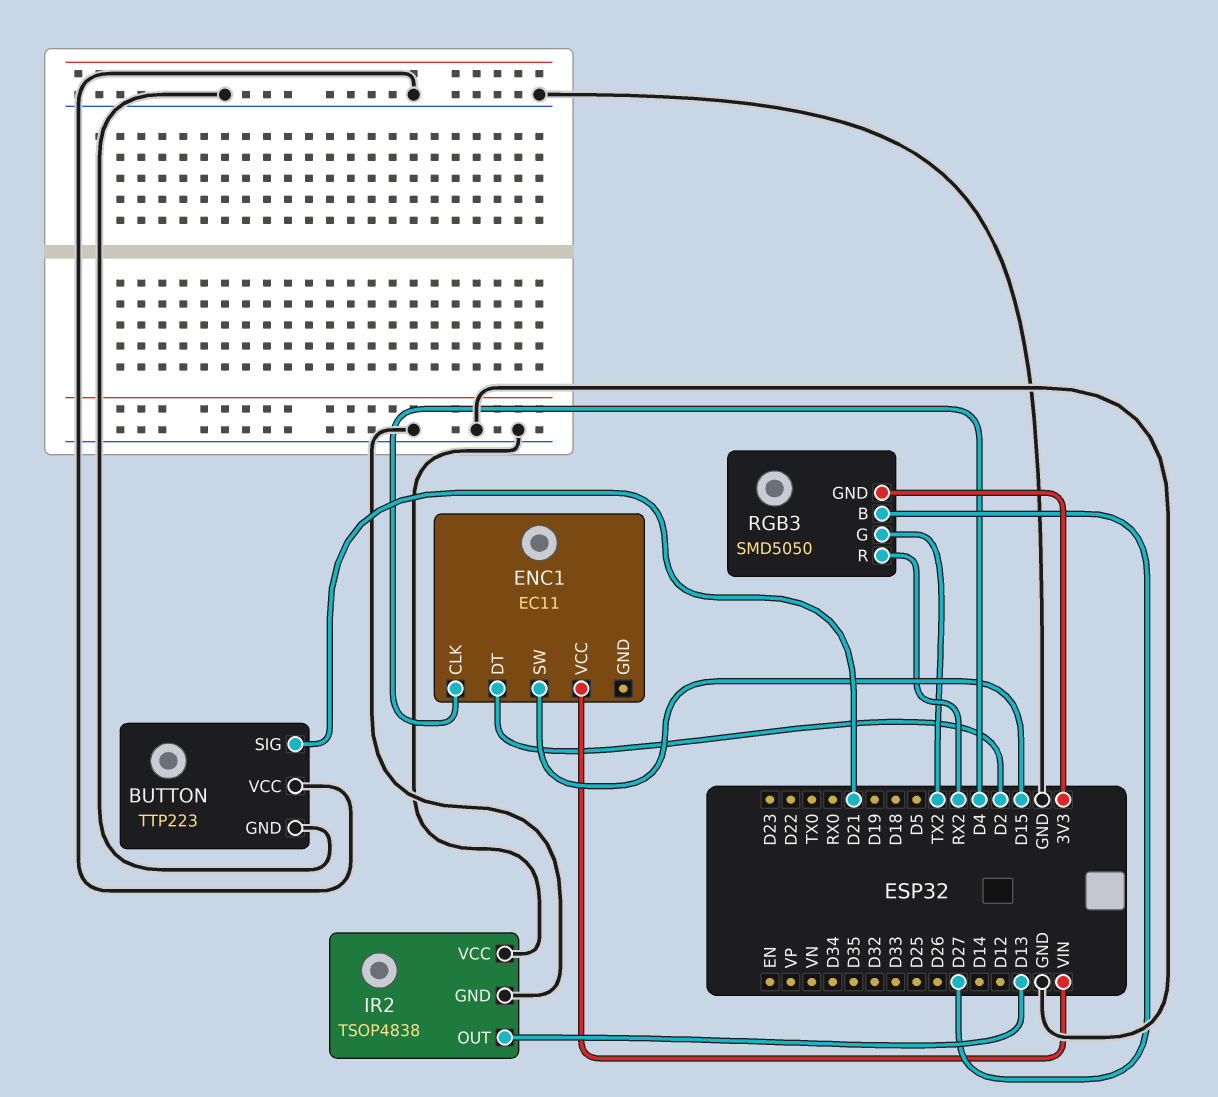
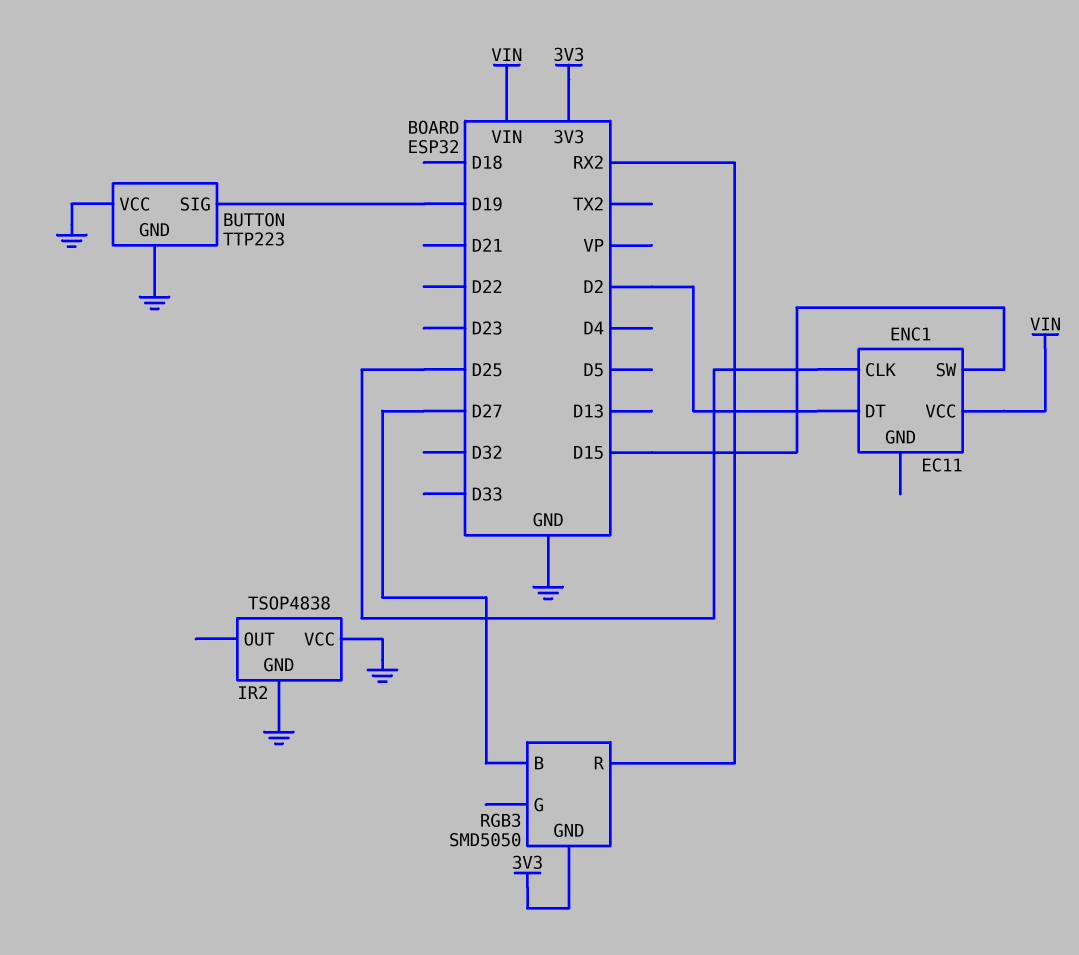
BUTTON pin SIG: D21 -> D19
ENC1 pin CLK: D4 -> D25
IR2 pin OUT: D13 -> none
RGB3 pin G: TX2 -> none

